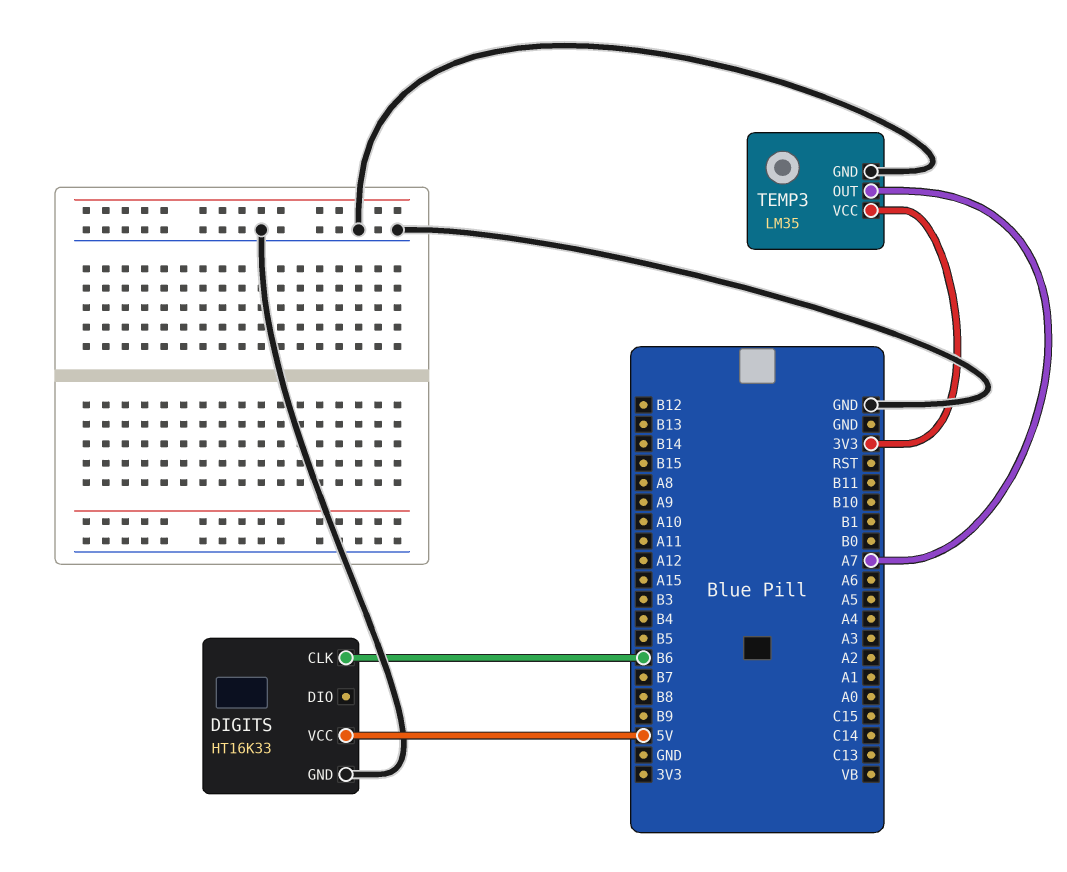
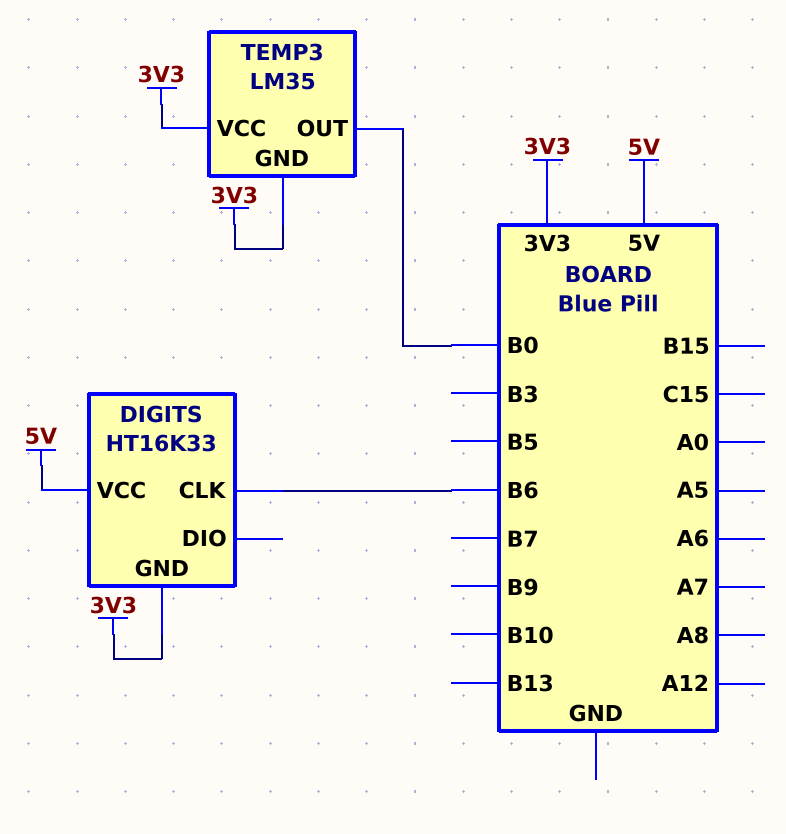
DIGITS pin GND: GND -> 3V3
TEMP3 pin GND: GND -> 3V3
TEMP3 pin OUT: A7 -> B0

